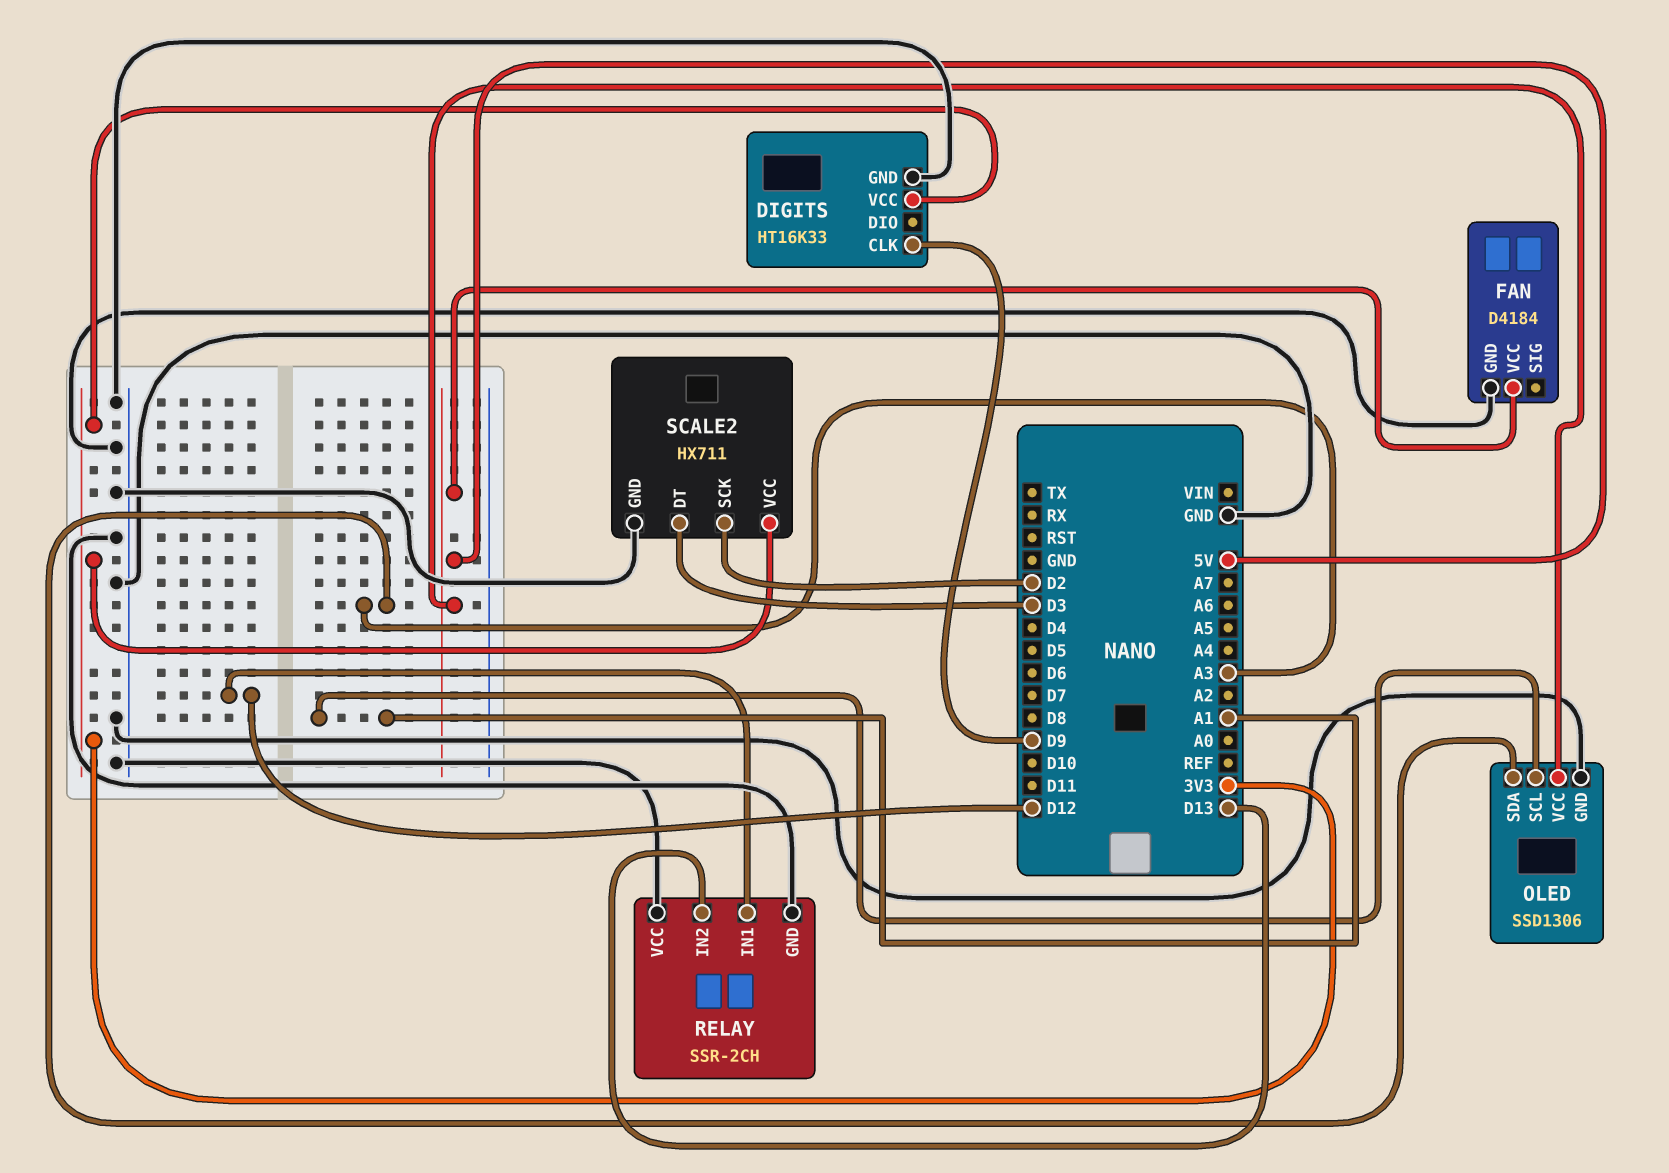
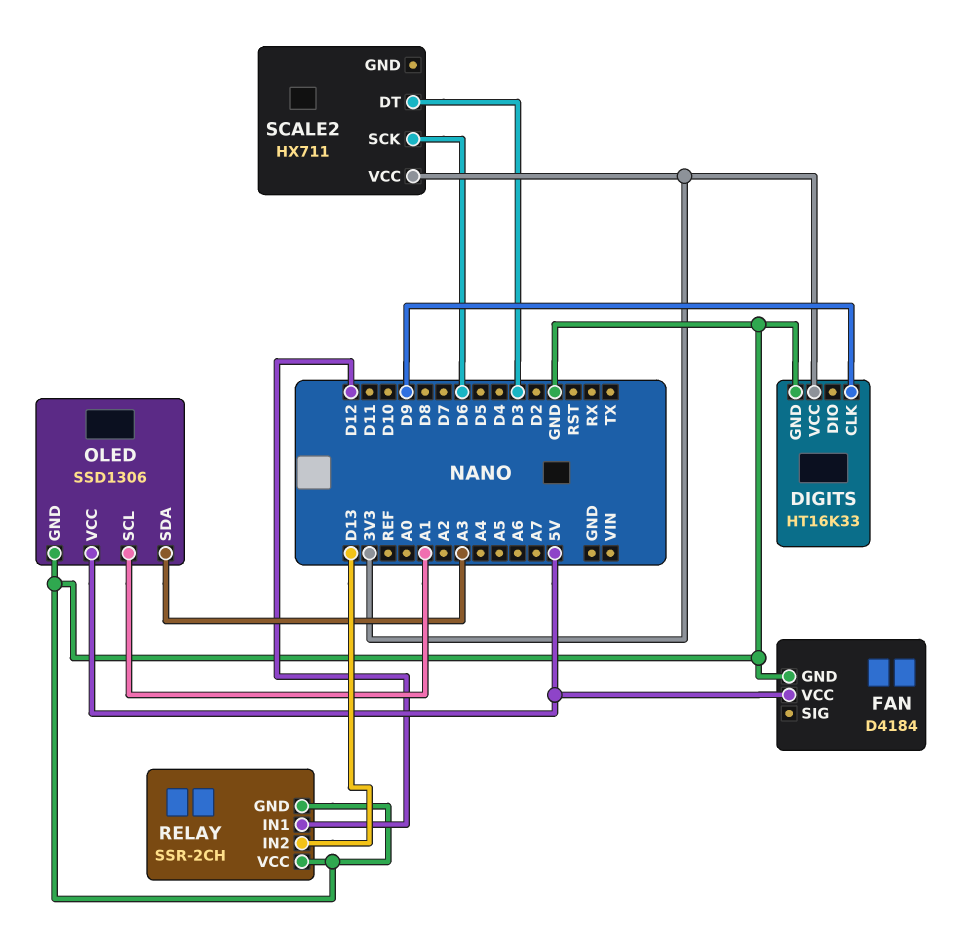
SCALE2 pin GND: GND -> none
SCALE2 pin SCK: D2 -> D6

